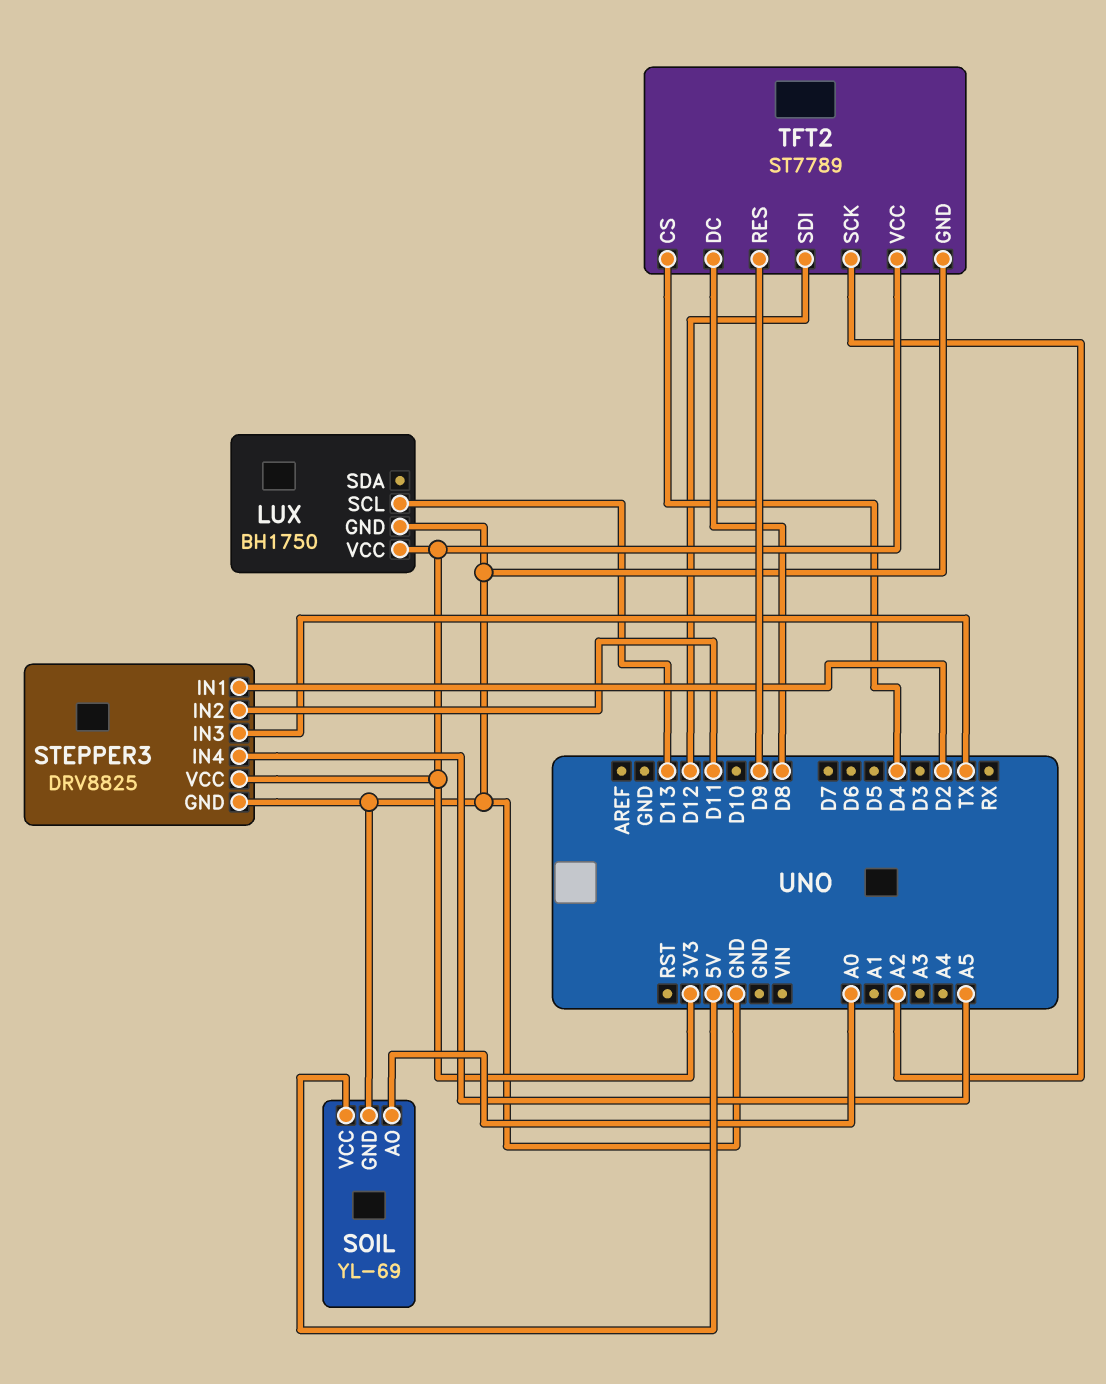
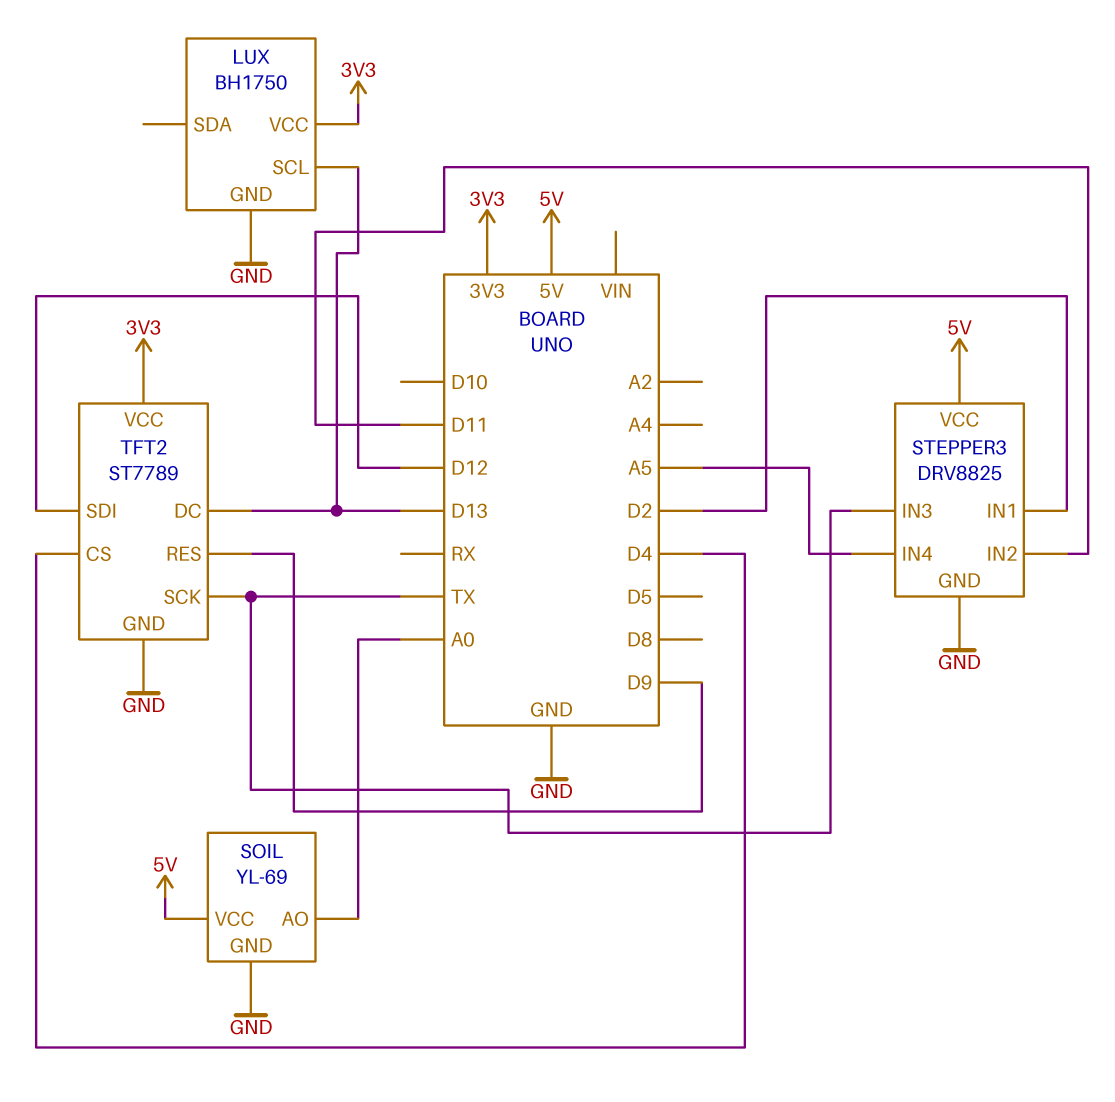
STEPPER3 pin VCC: 3V3 -> 5V
TFT2 pin DC: D8 -> D13
TFT2 pin SCK: A2 -> TX

